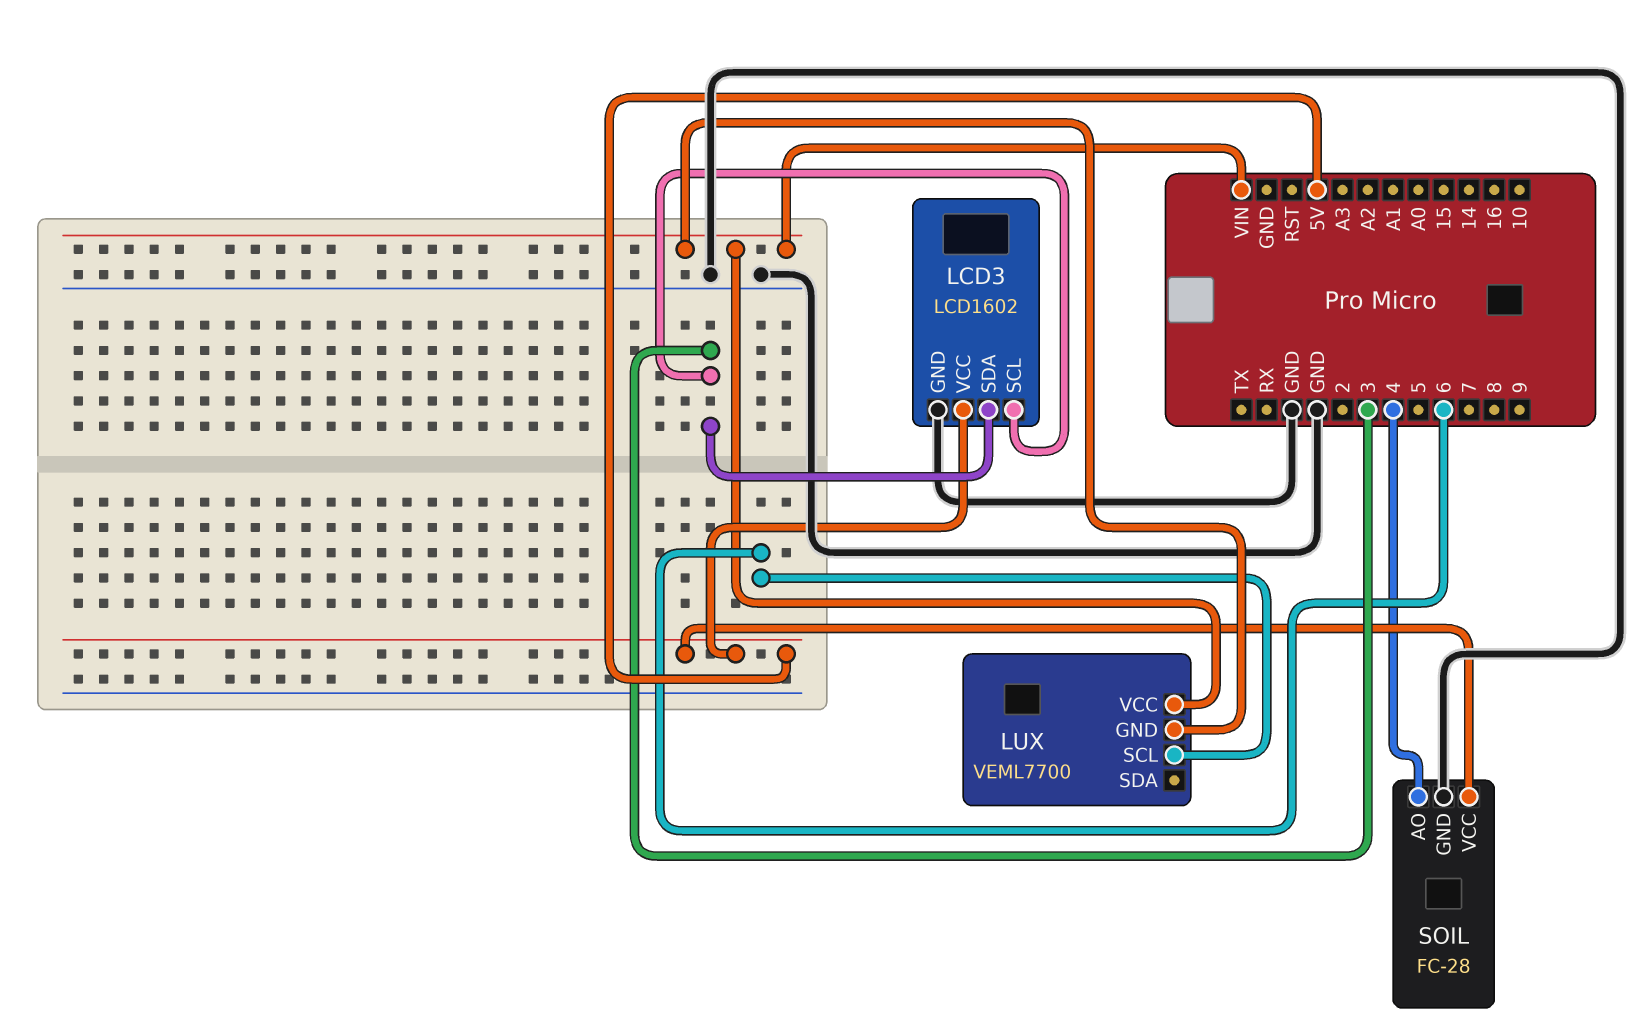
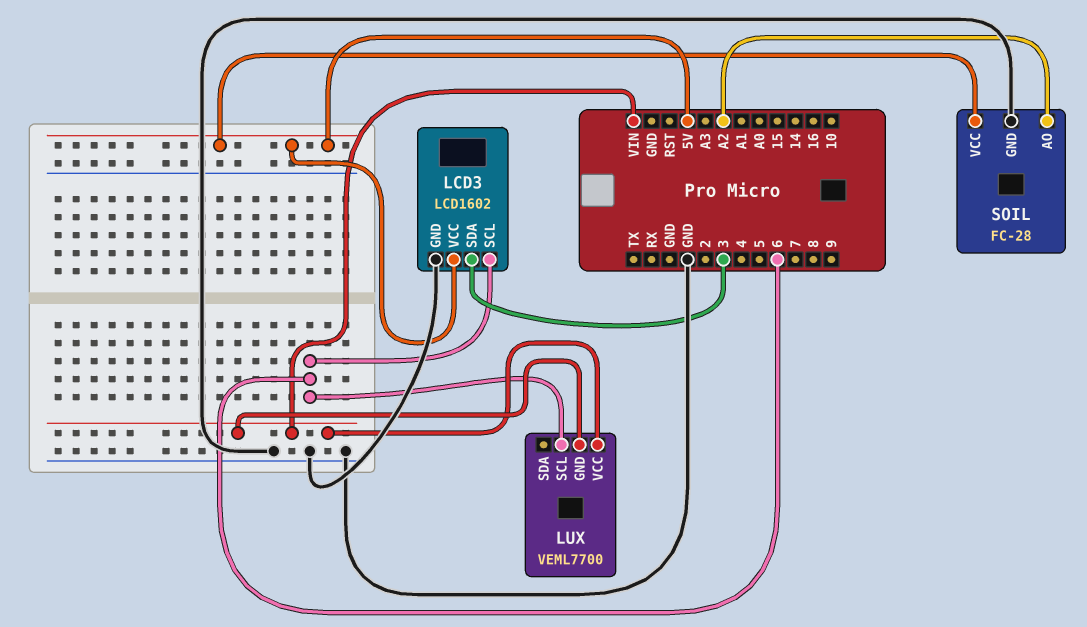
LCD3 pin SCL: 3 -> 6
SOIL pin AO: 4 -> A2

